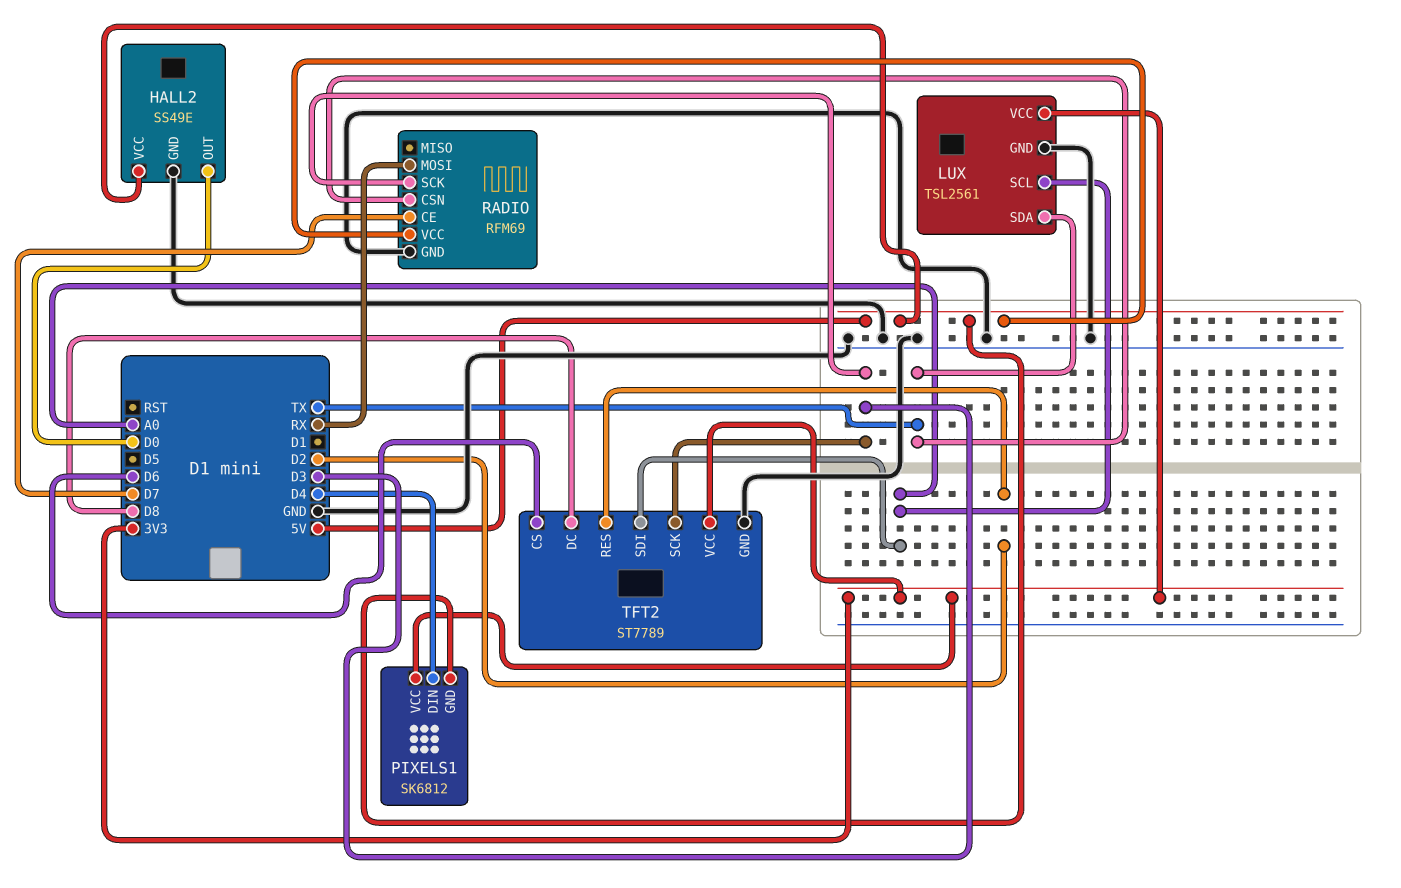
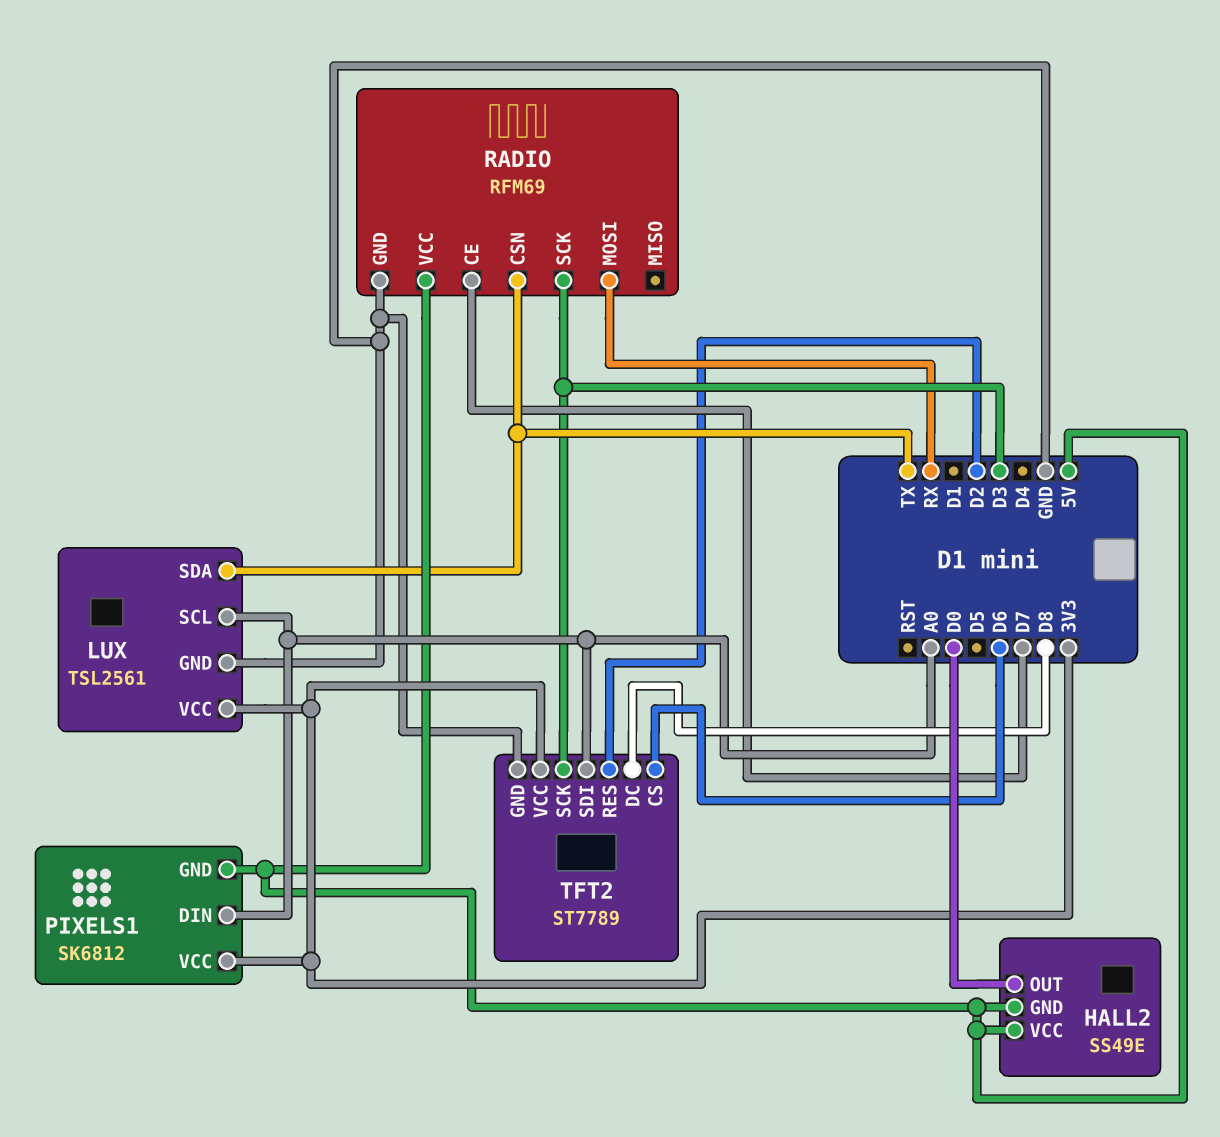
HALL2 pin GND: GND -> 5V
PIXELS1 pin DIN: D4 -> A0

